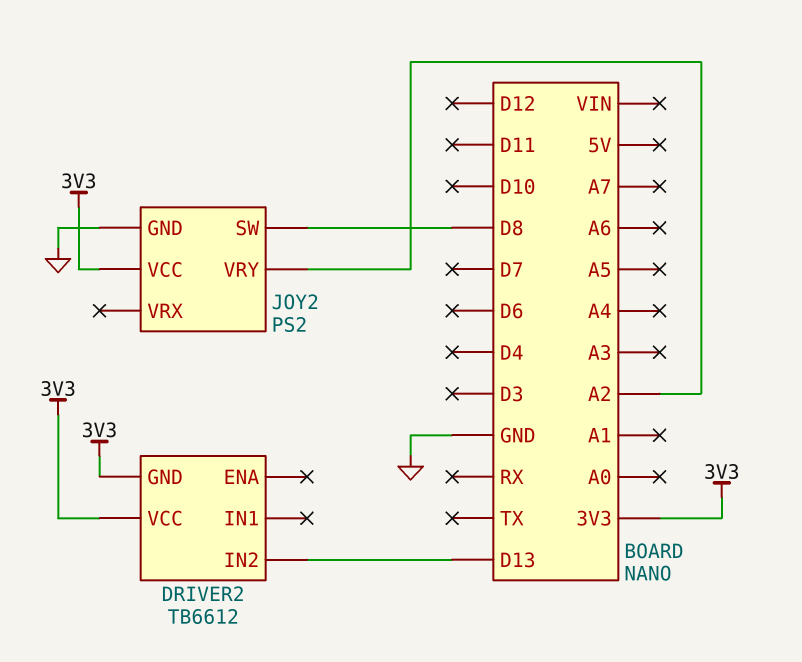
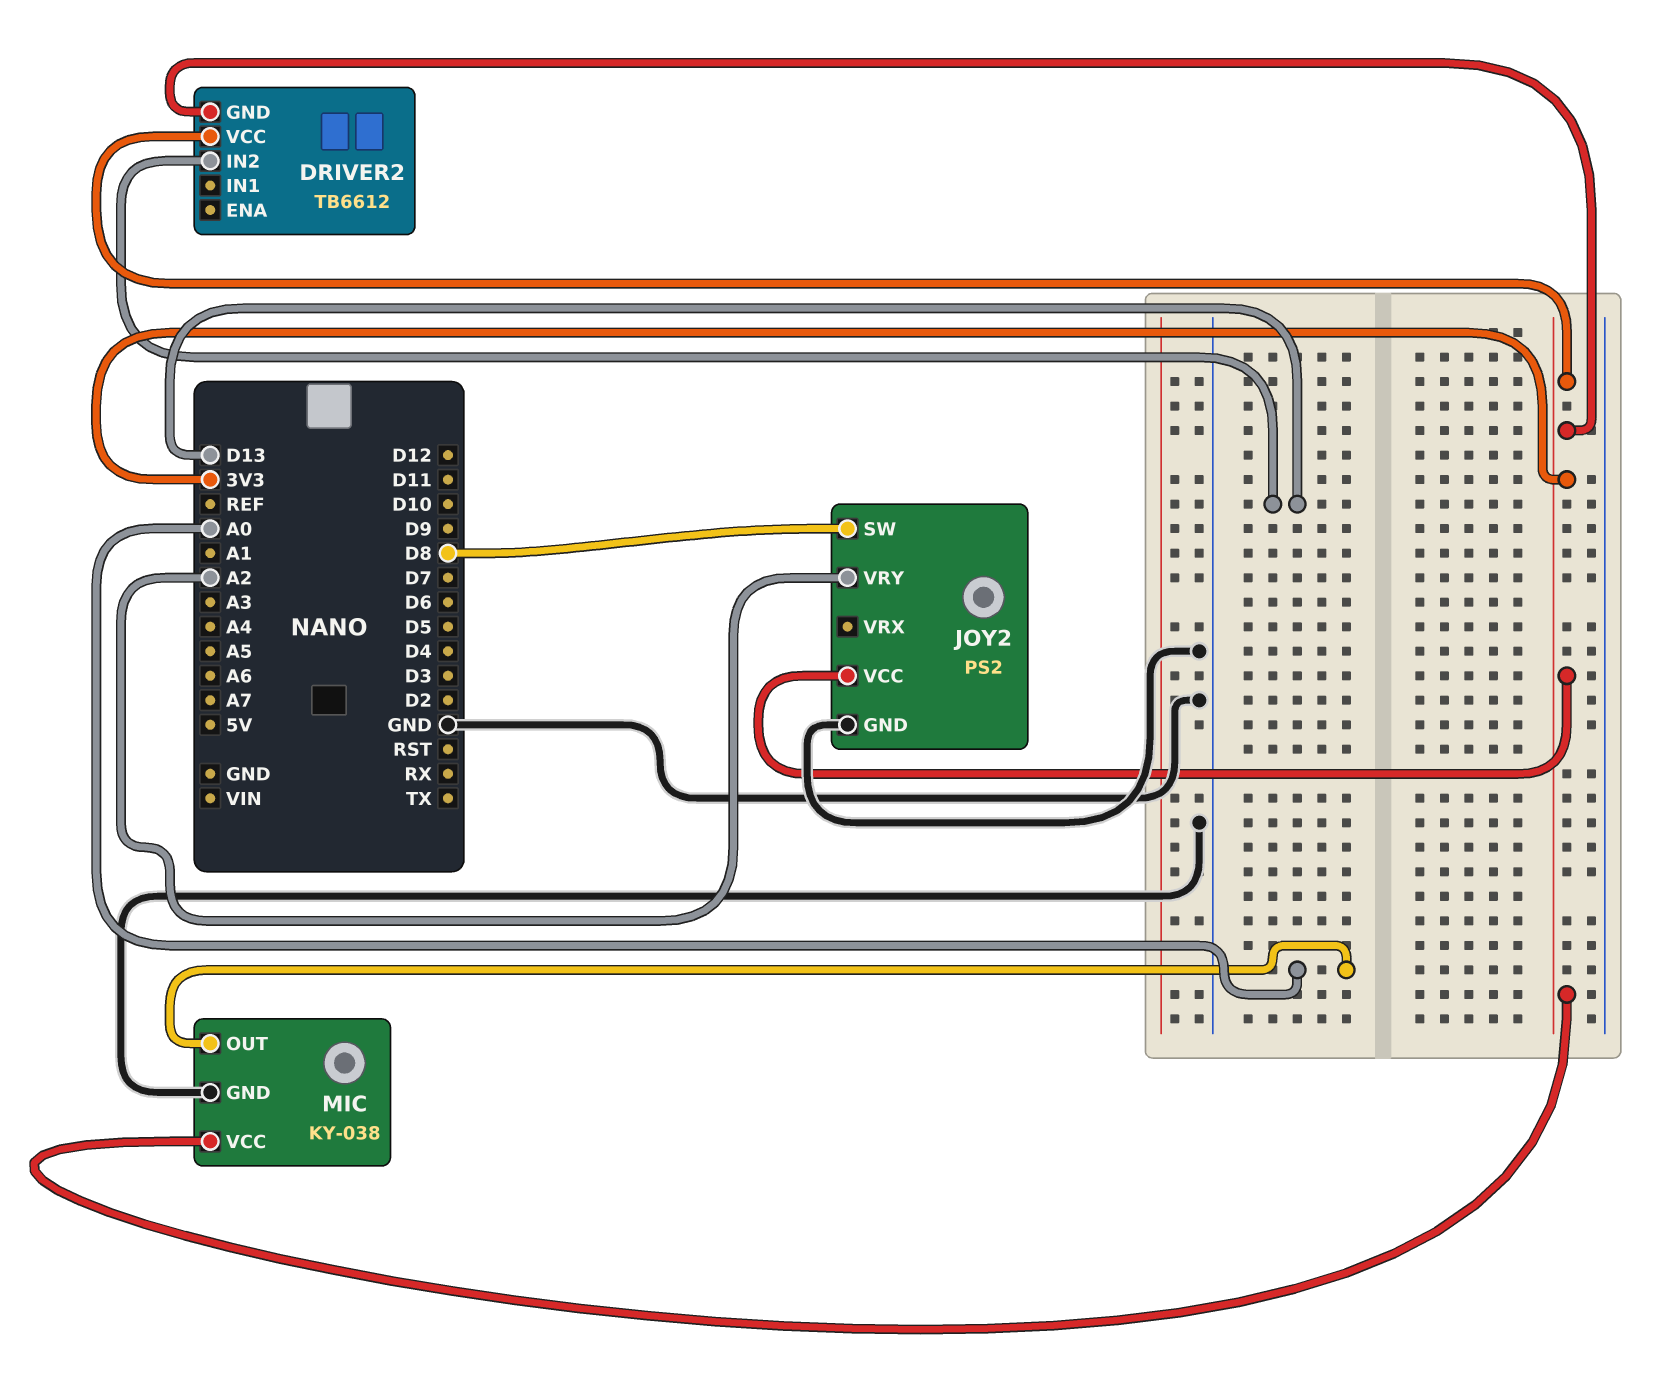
MIC: none -> KY-038
MIC pin GND: none -> GND
MIC pin OUT: none -> A0
MIC pin VCC: none -> 3V3

